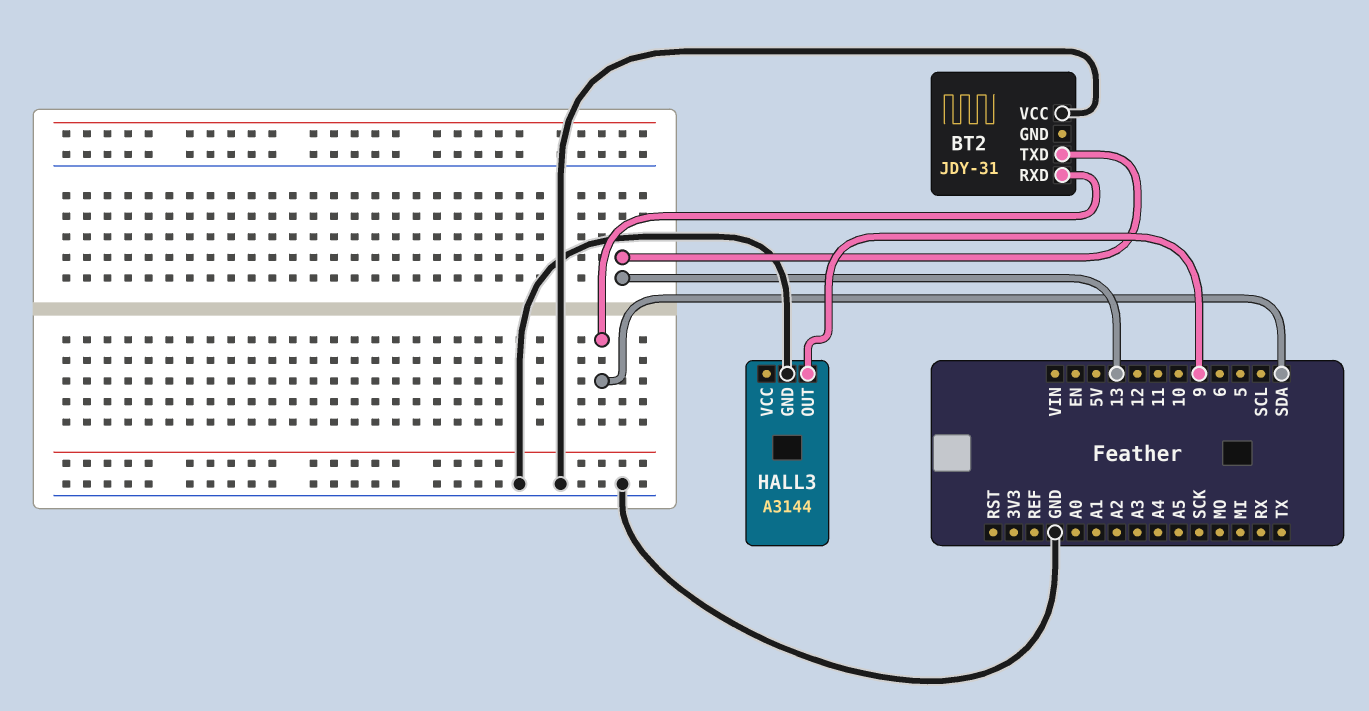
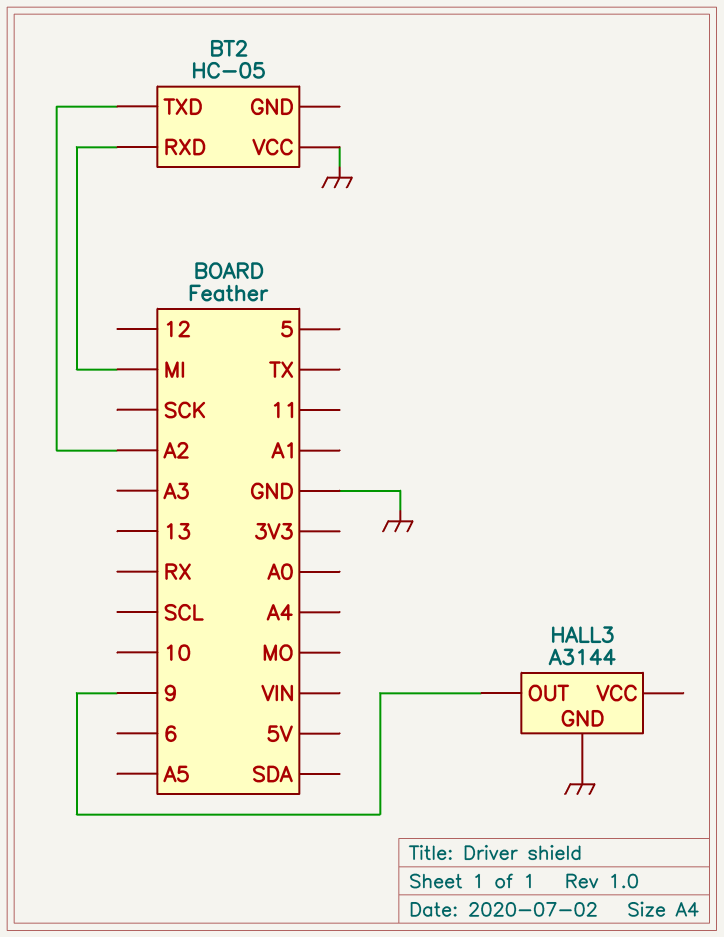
BT2: JDY-31 -> HC-05
BT2 pin RXD: SDA -> MI
BT2 pin TXD: 13 -> A2

